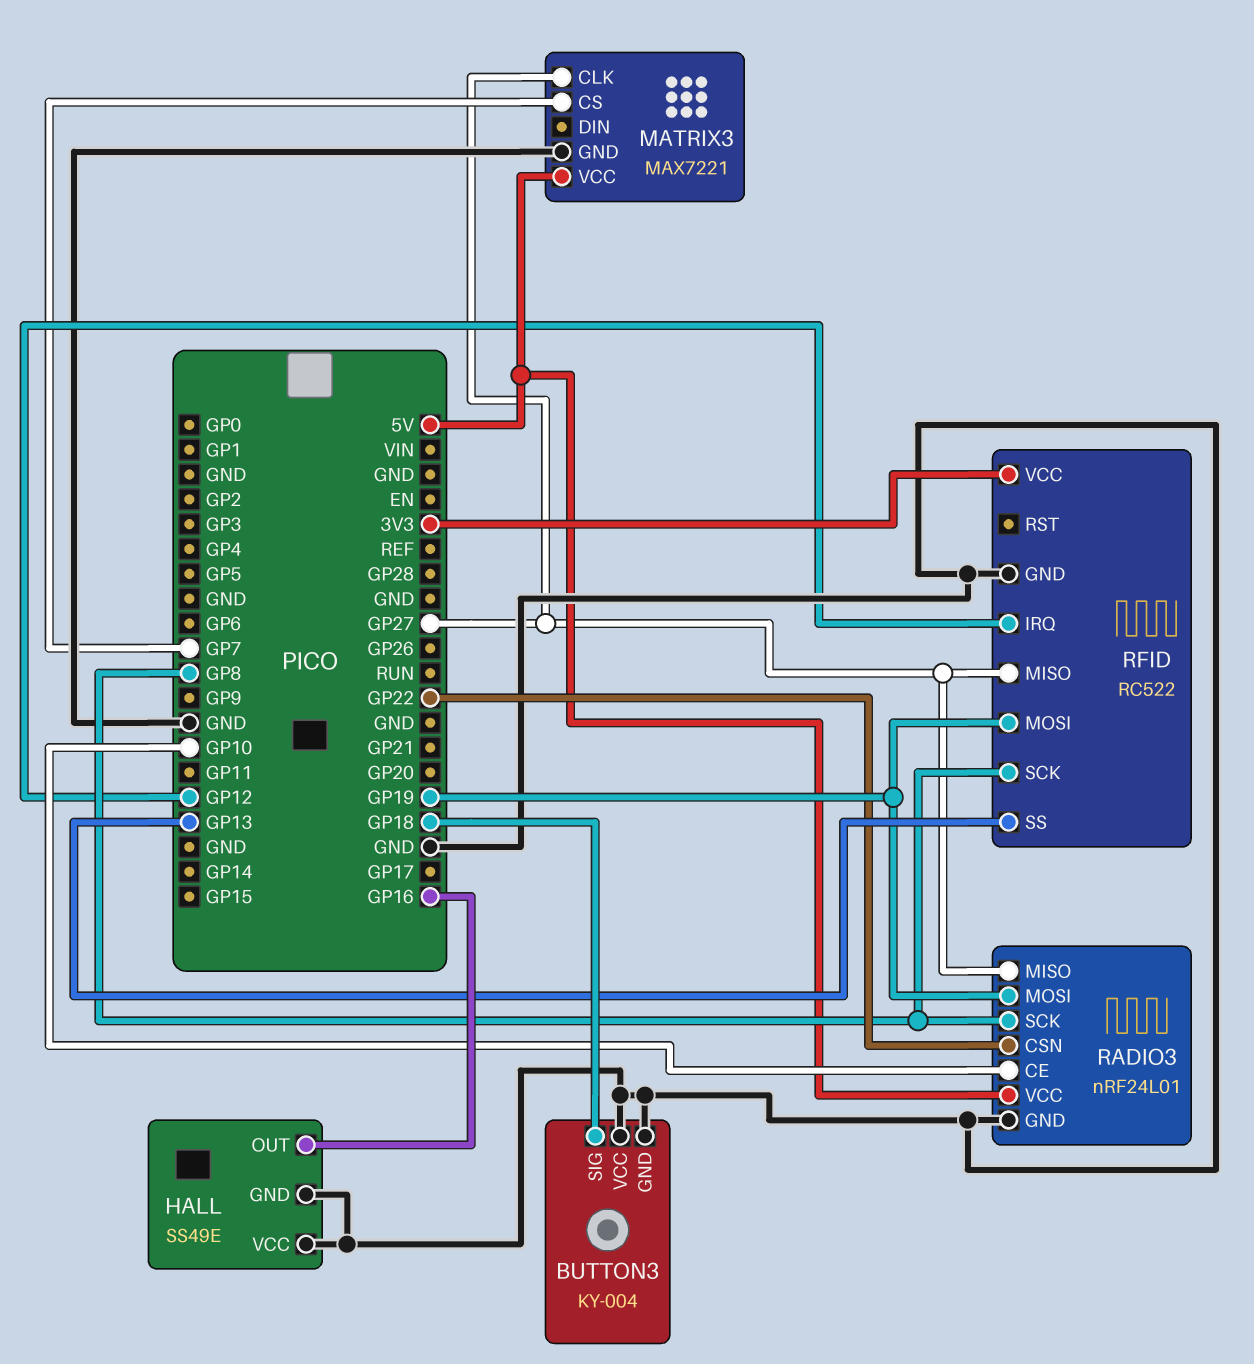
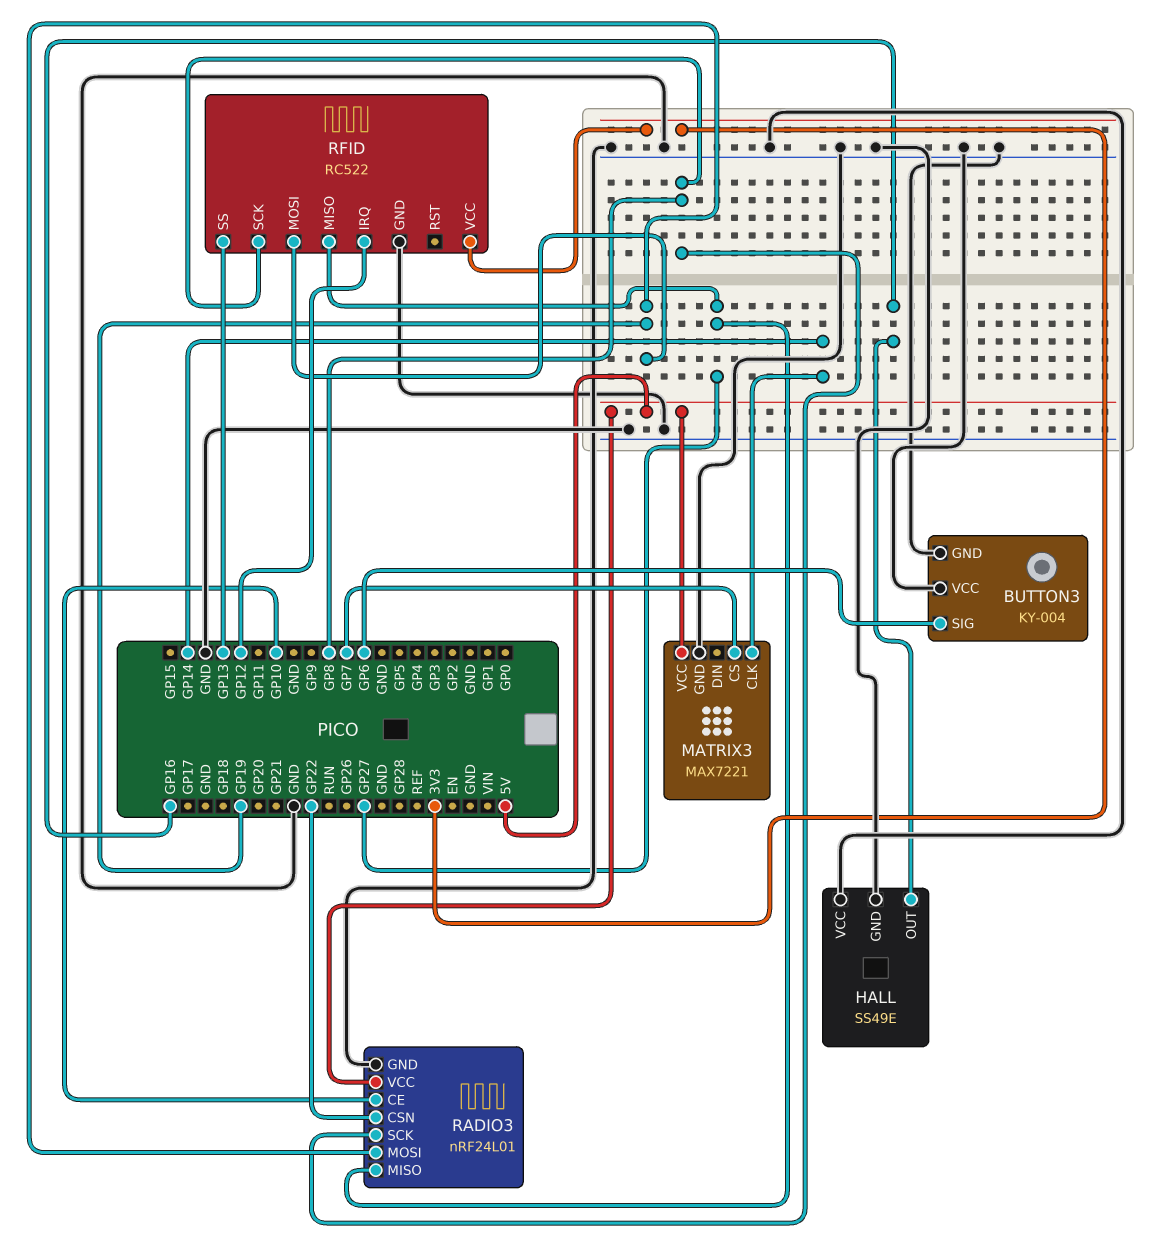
BUTTON3 pin SIG: GP18 -> GP6
MATRIX3 pin CLK: GP27 -> GP14

